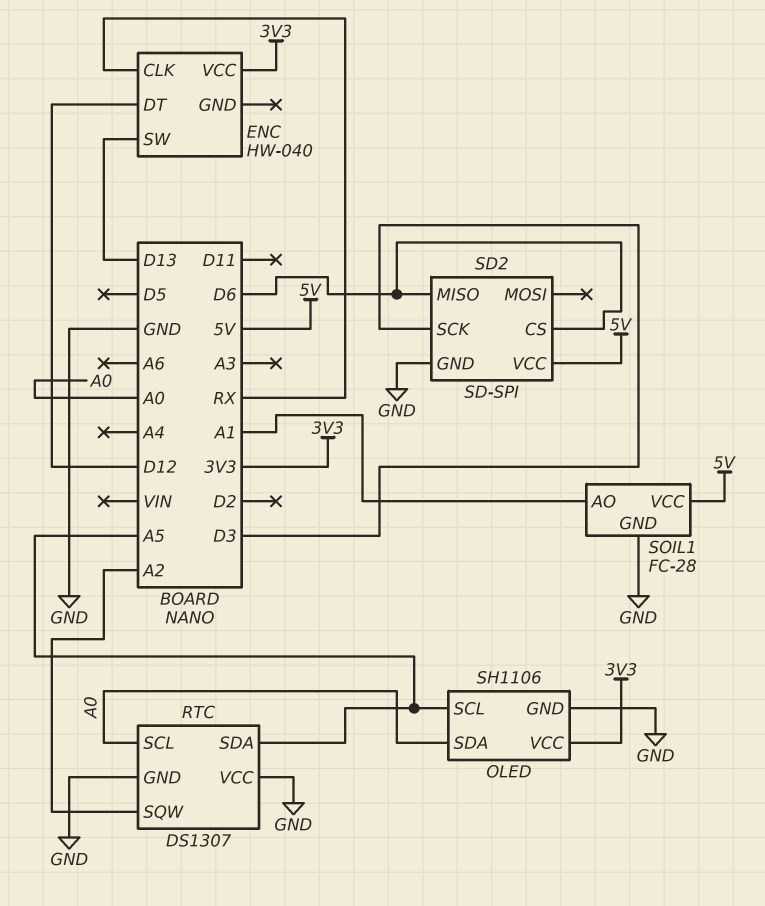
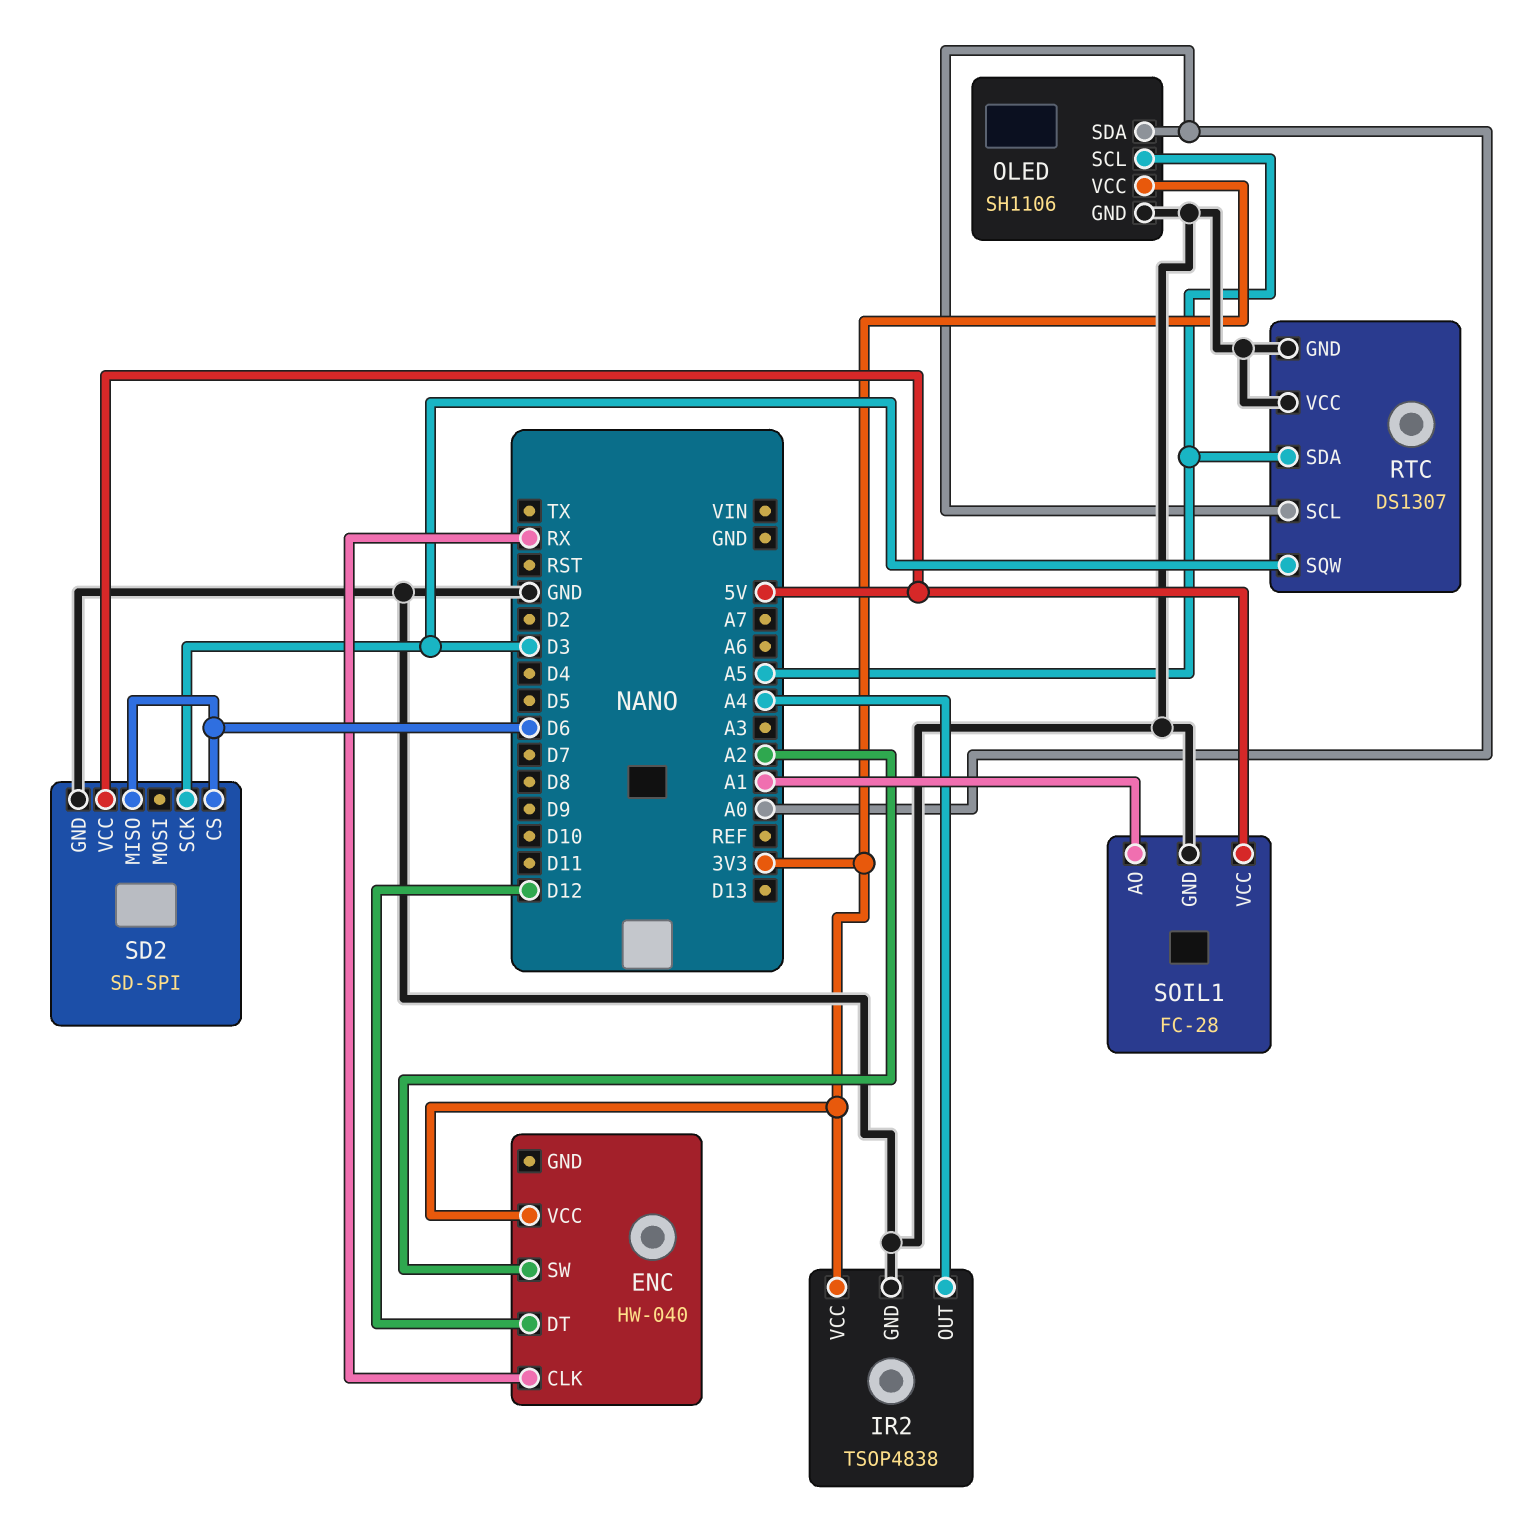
ENC pin SW: D13 -> A2
IR2: none -> TSOP4838
IR2 pin GND: none -> GND
IR2 pin OUT: none -> A4
IR2 pin VCC: none -> 3V3
RTC pin SQW: A2 -> D3

